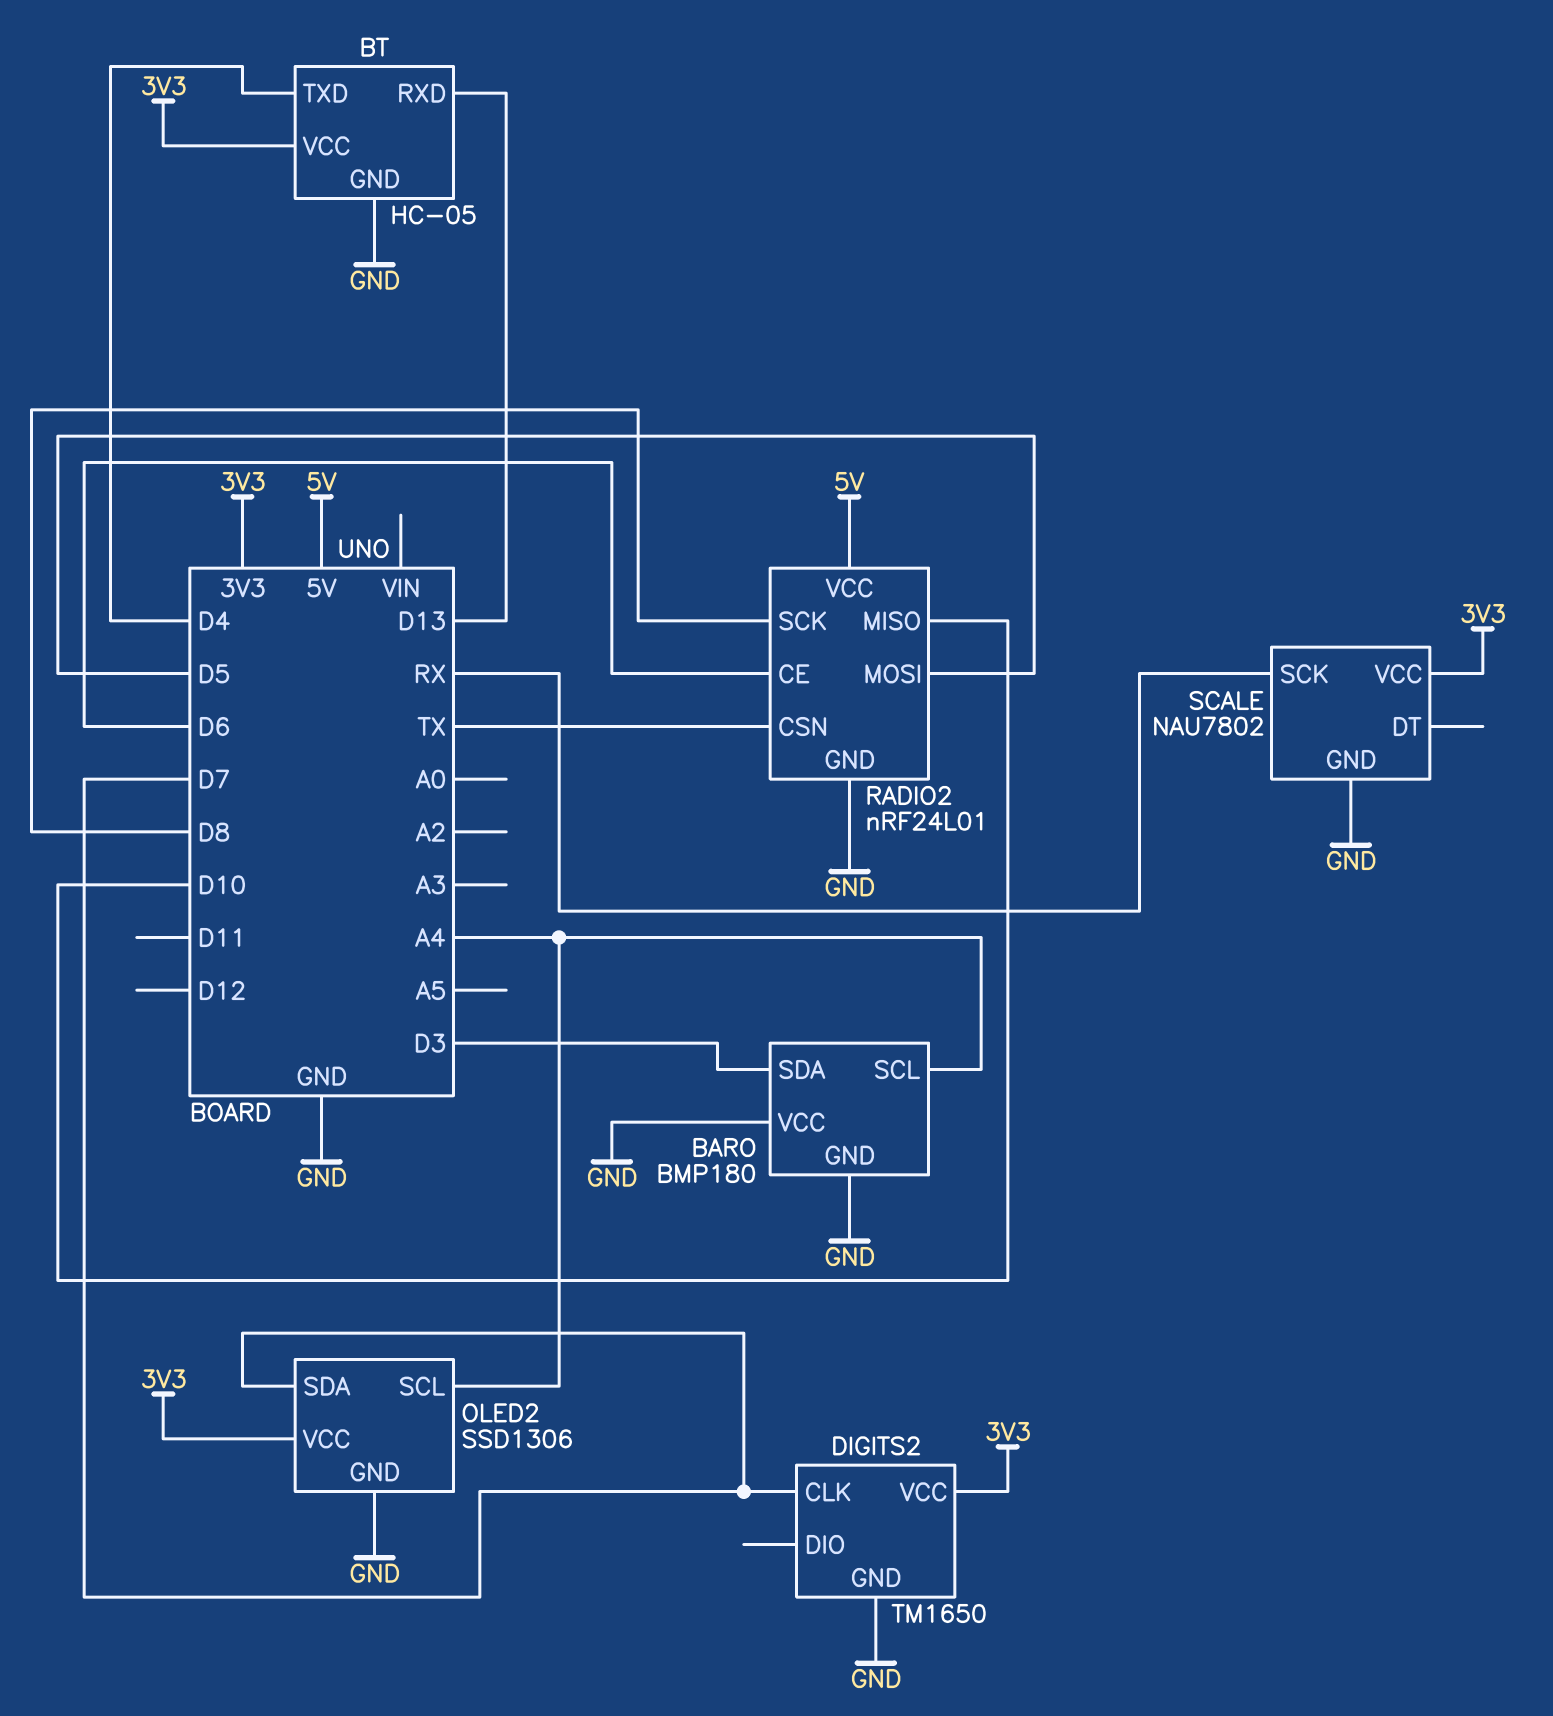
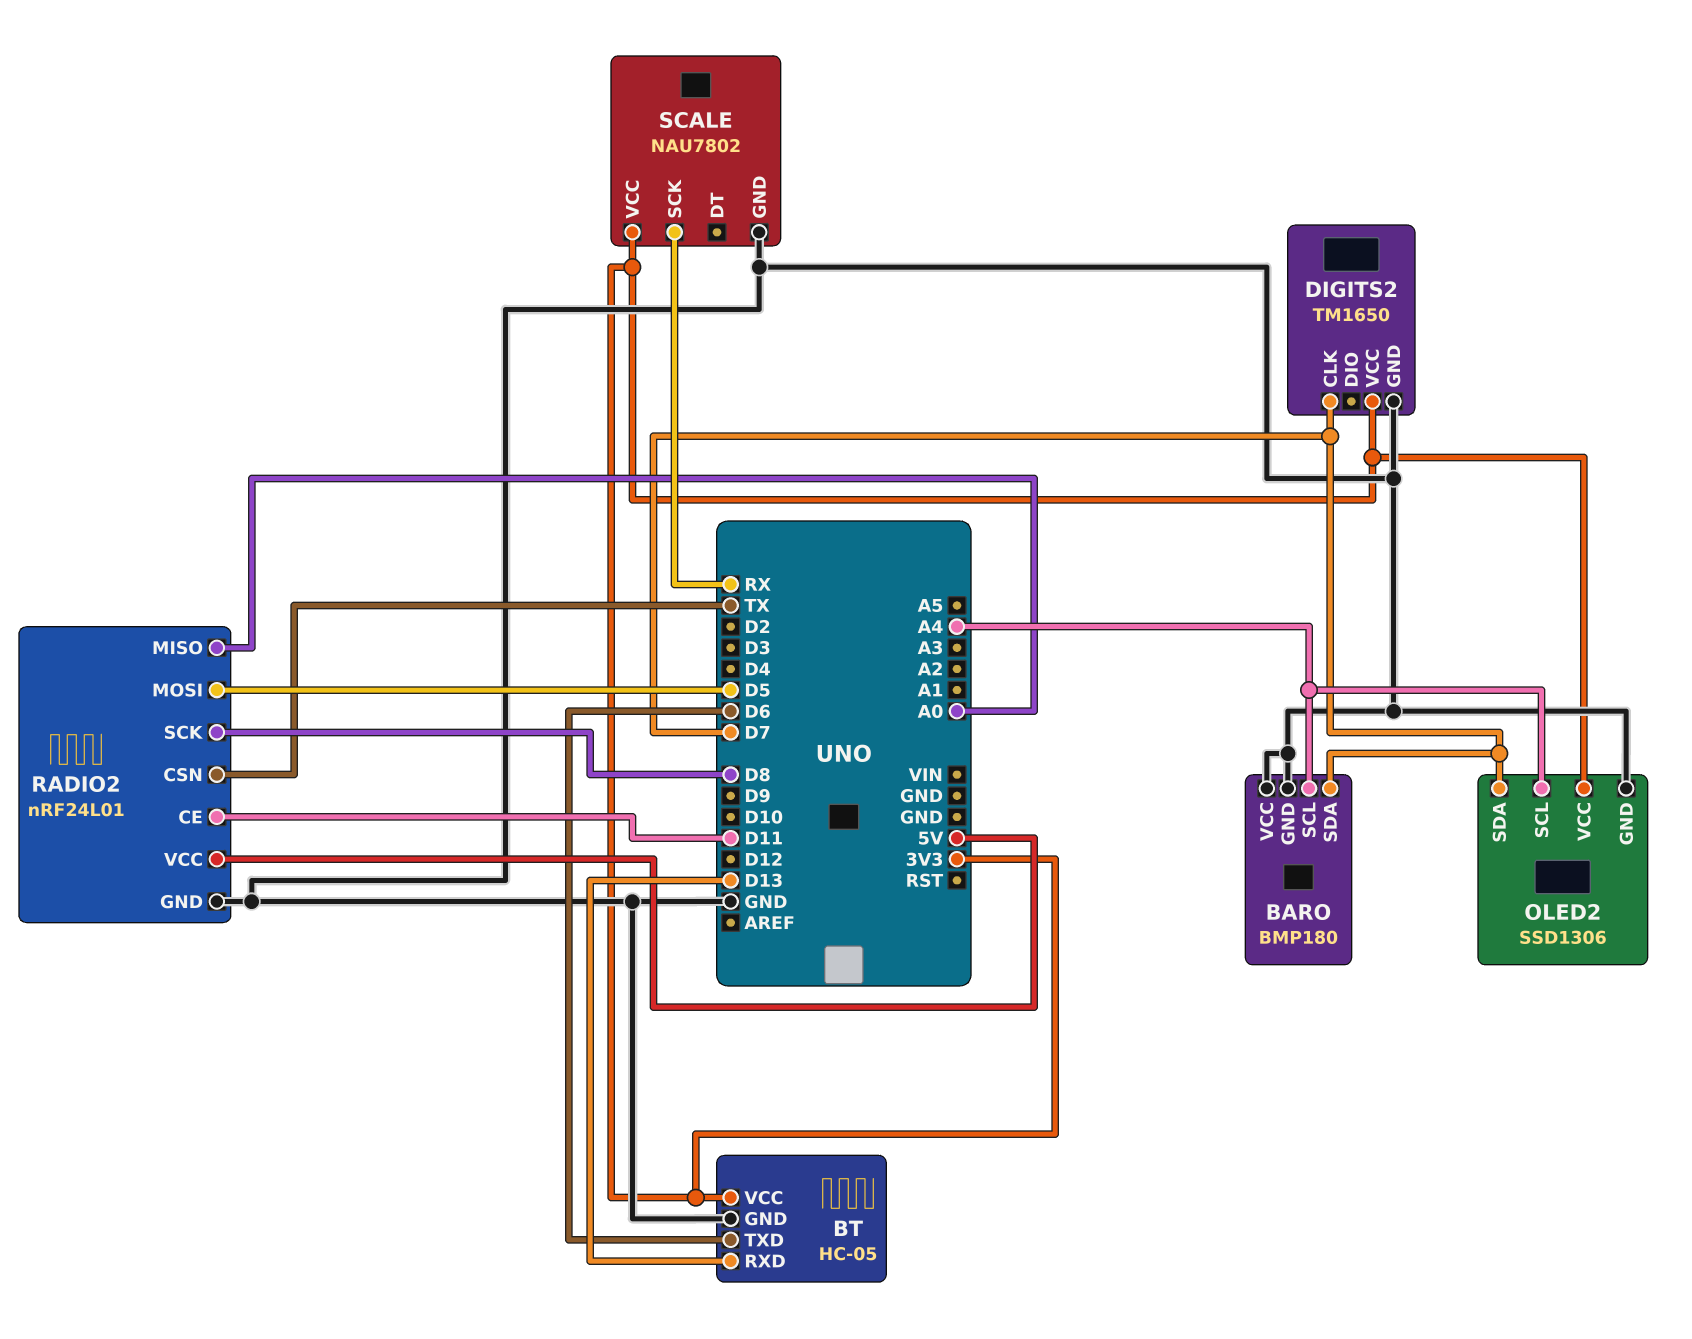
BARO pin SDA: D3 -> D7
BT pin TXD: D4 -> D6
RADIO2 pin CE: D6 -> D11
RADIO2 pin MISO: D10 -> A0

